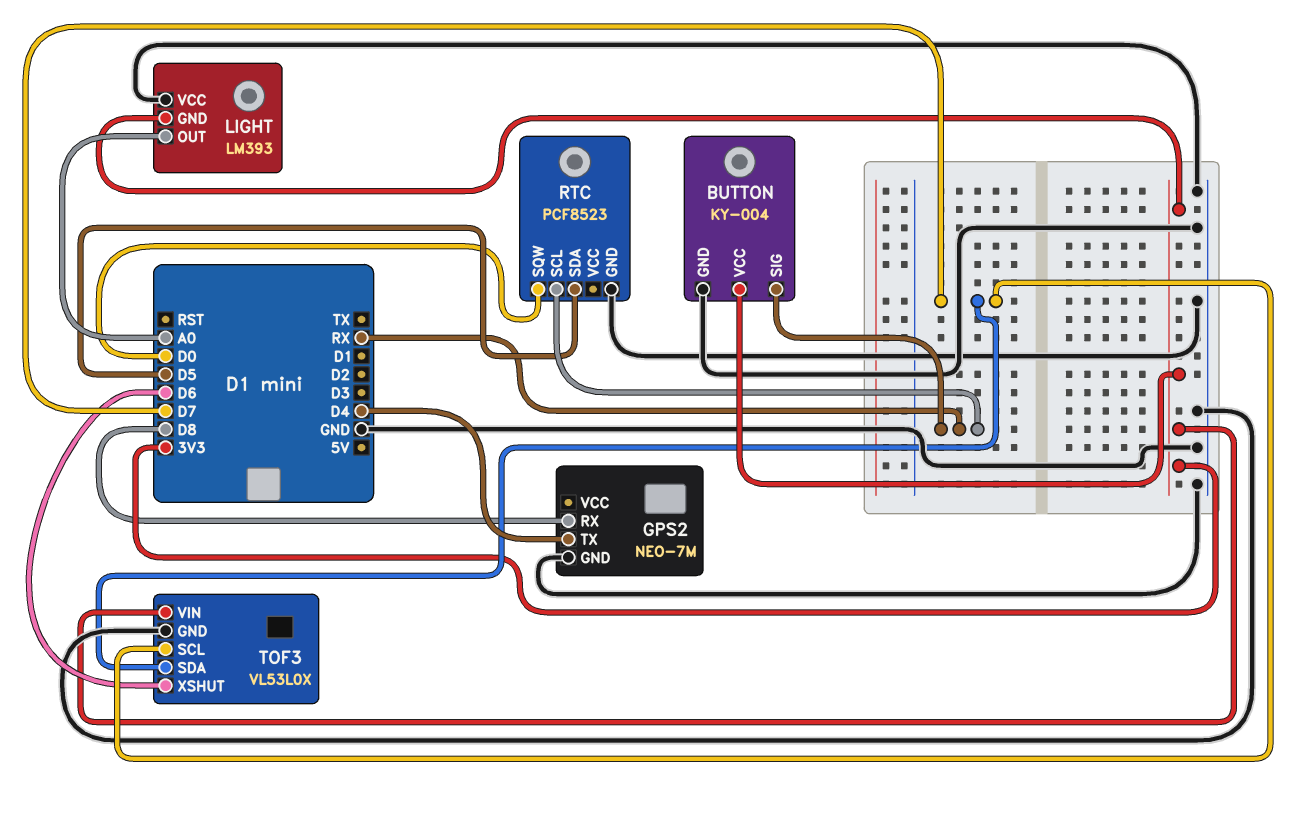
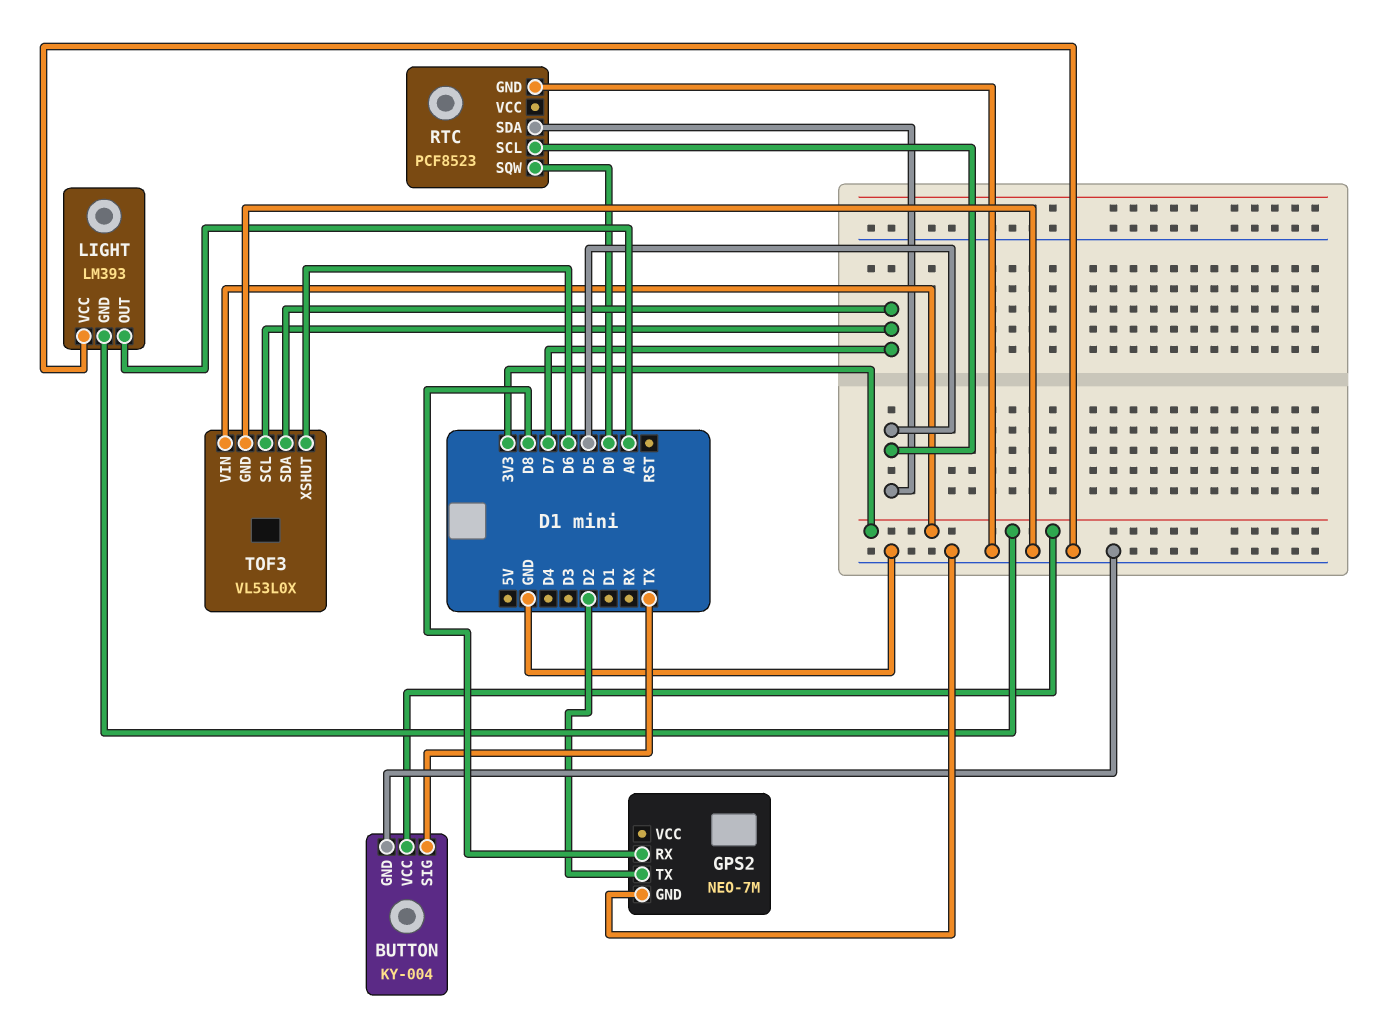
BUTTON pin SIG: RX -> TX
GPS2 pin TX: D4 -> D2
RTC pin SCL: RX -> D5

